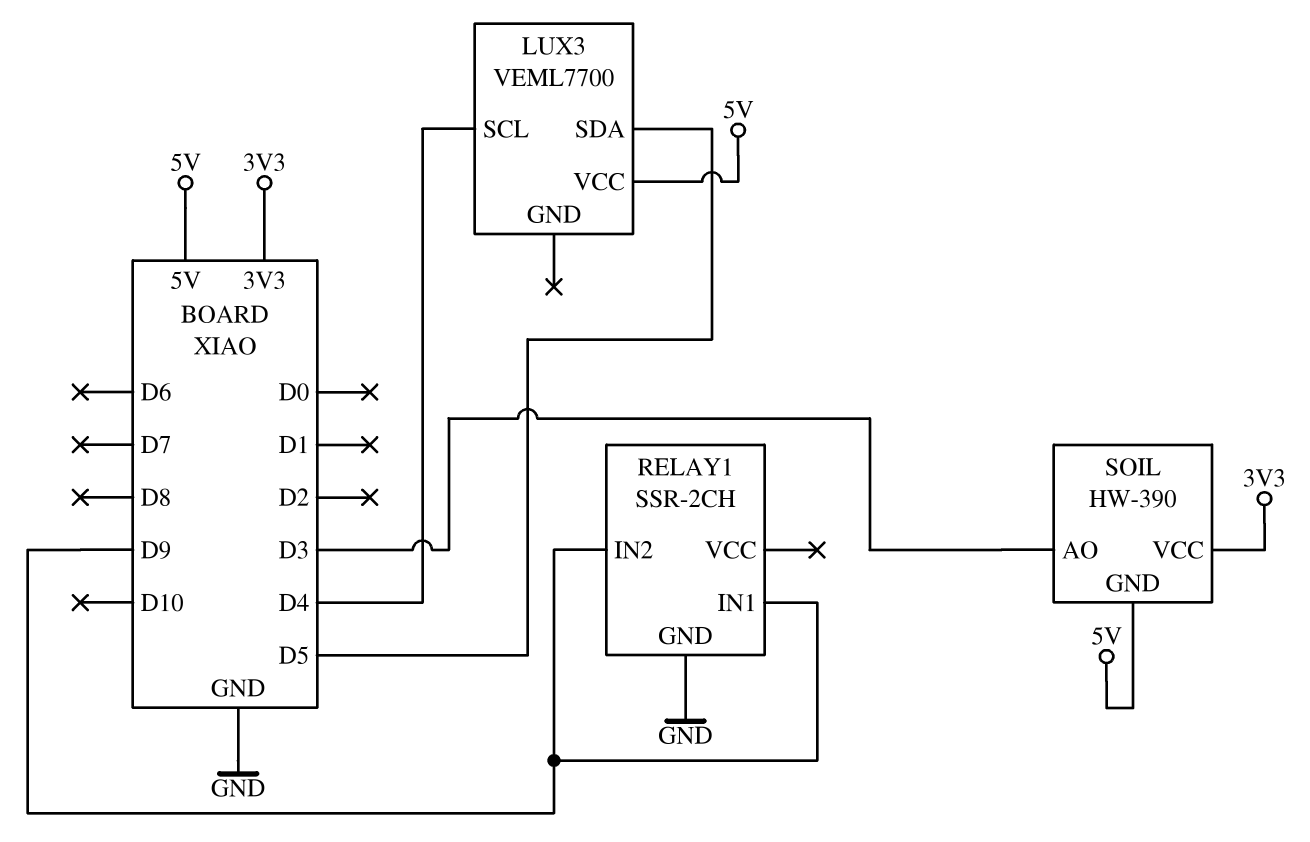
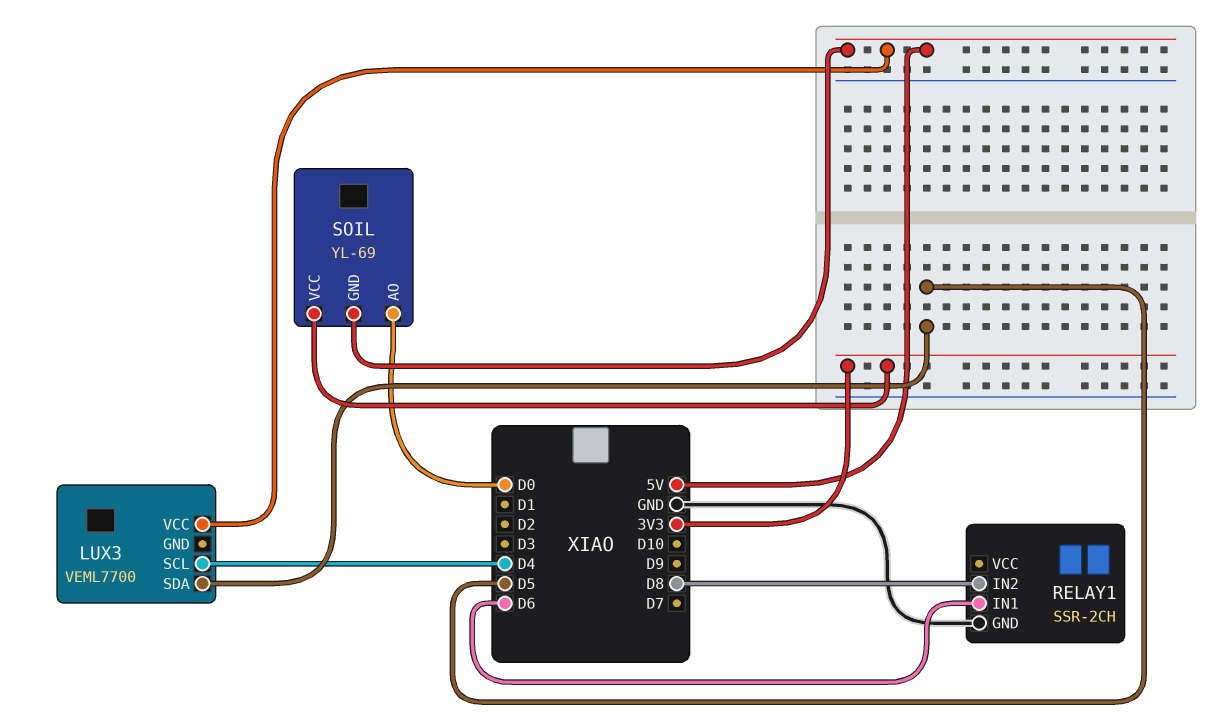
RELAY1 pin IN1: D9 -> D6
RELAY1 pin IN2: D9 -> D8
SOIL: HW-390 -> YL-69
SOIL pin AO: D3 -> D0

